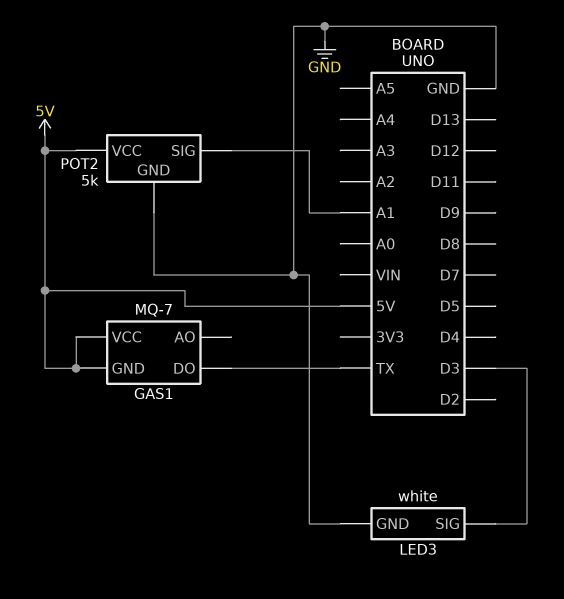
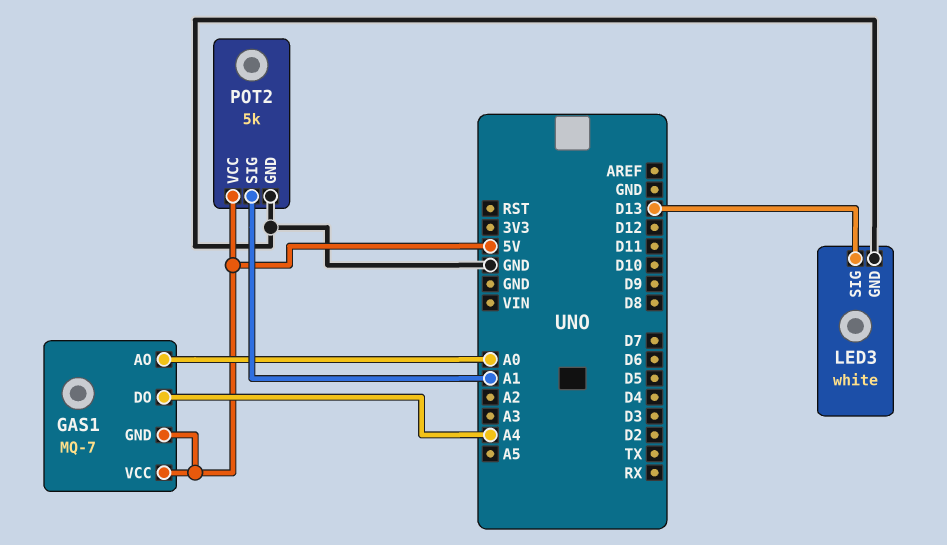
GAS1 pin AO: none -> A0
GAS1 pin DO: TX -> A4
LED3 pin SIG: D3 -> D13

